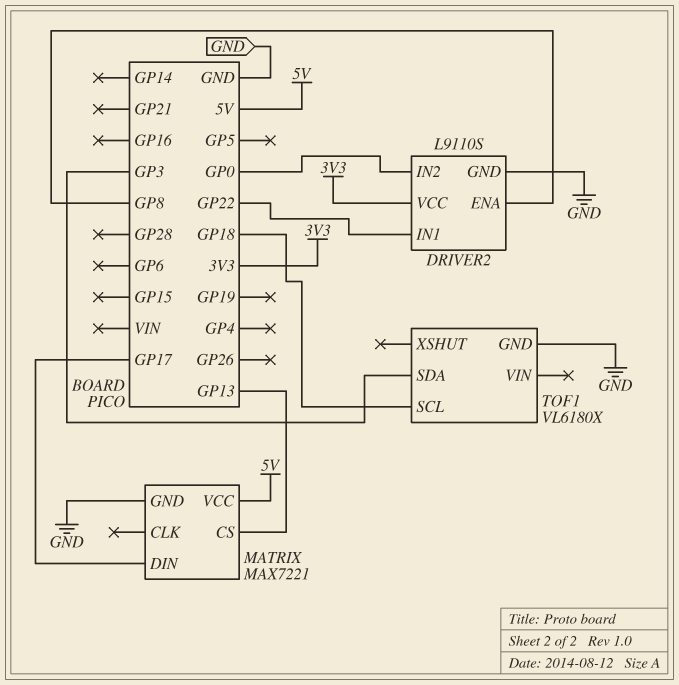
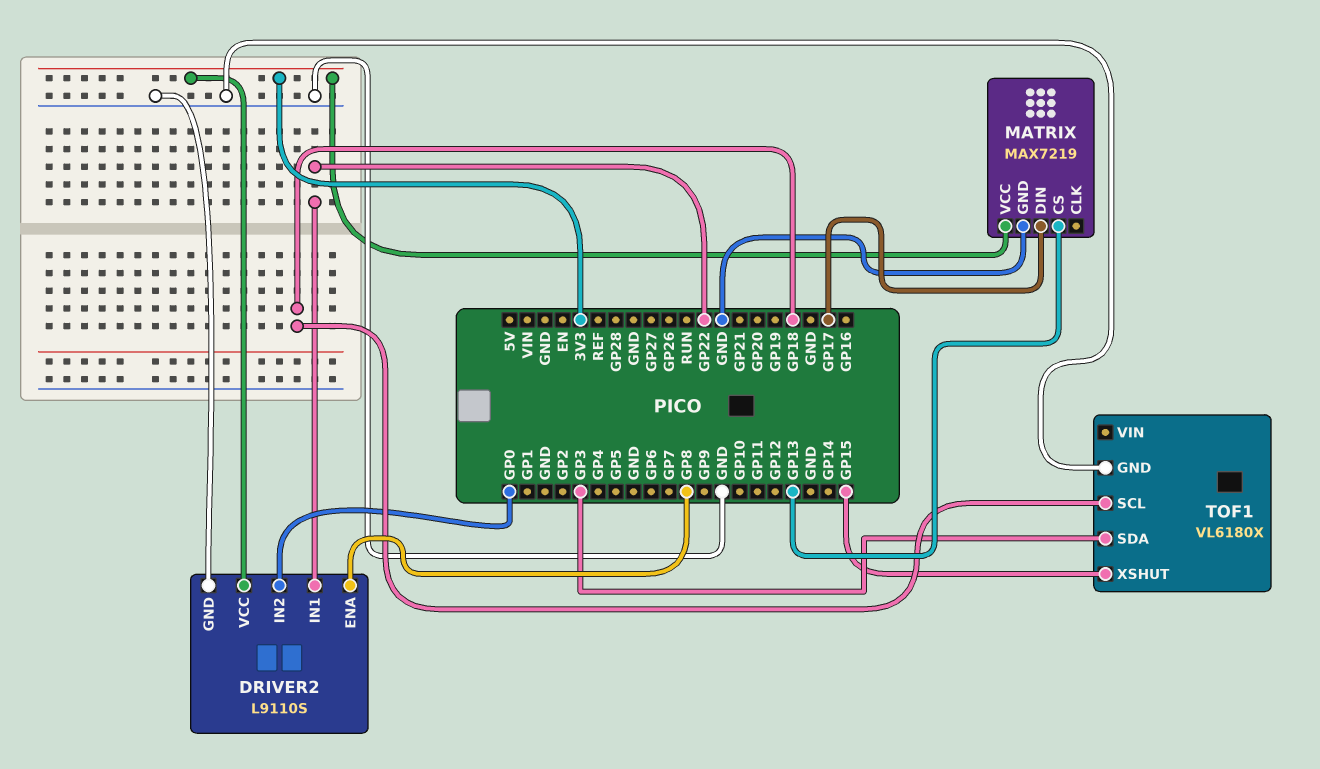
MATRIX: MAX7221 -> MAX7219
MATRIX pin VCC: 5V -> 3V3
TOF1 pin XSHUT: none -> GP15

